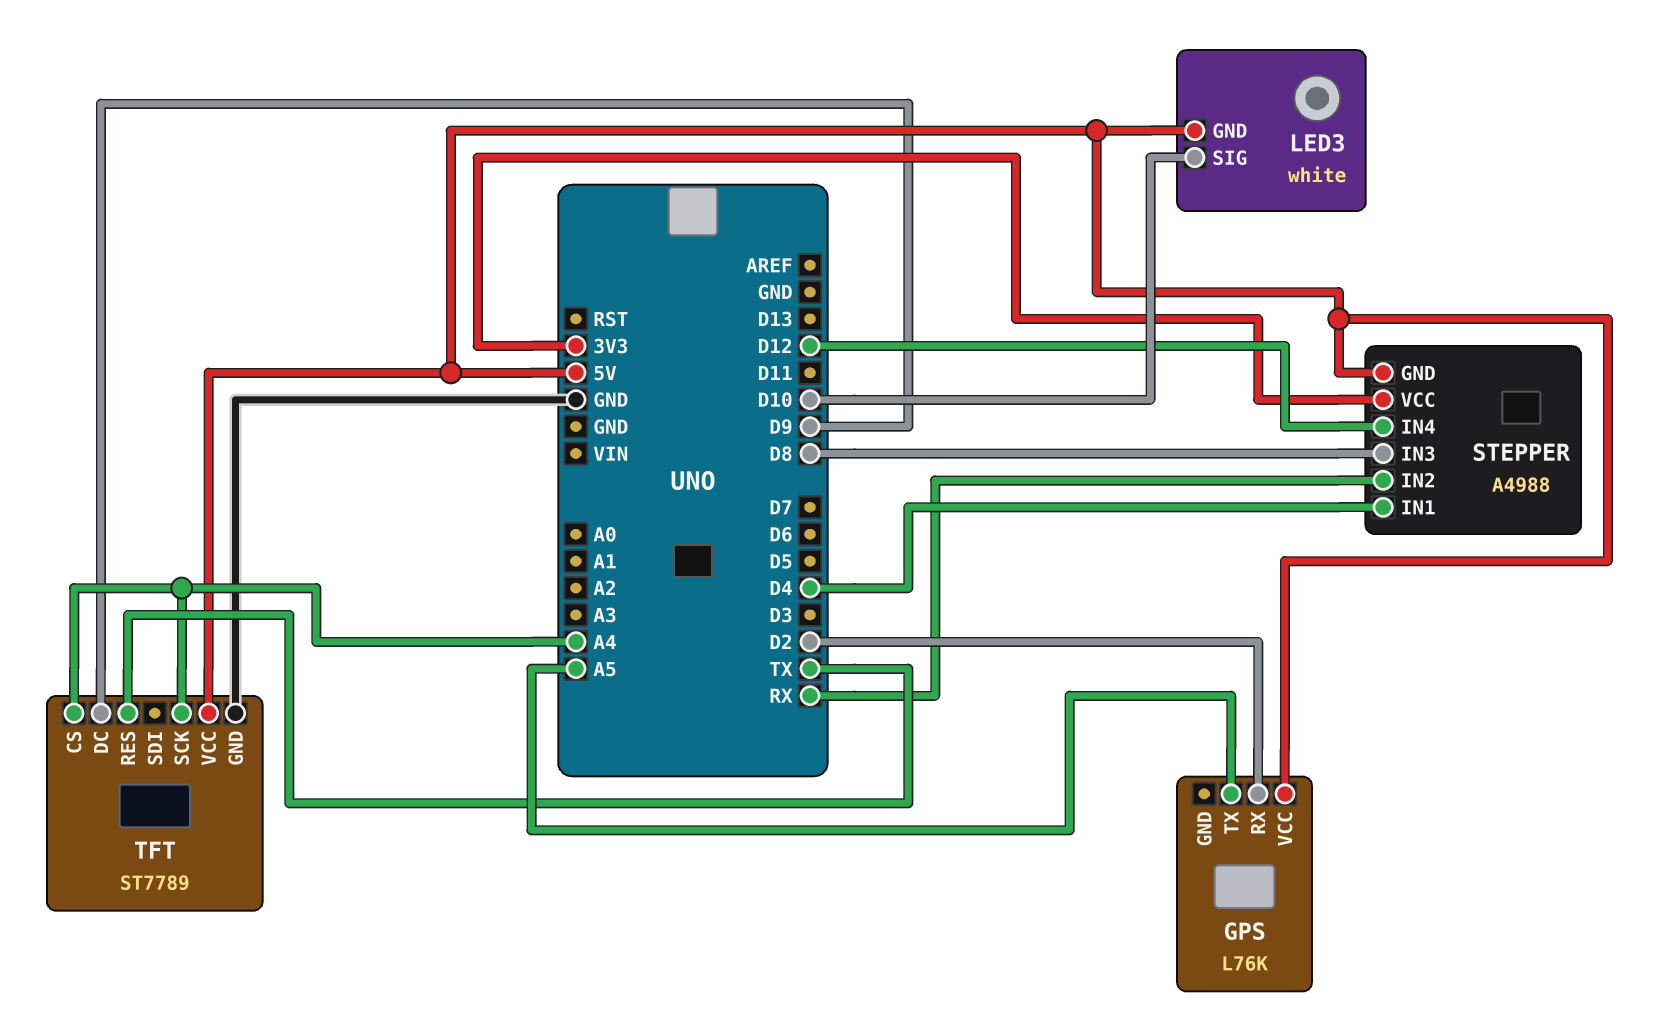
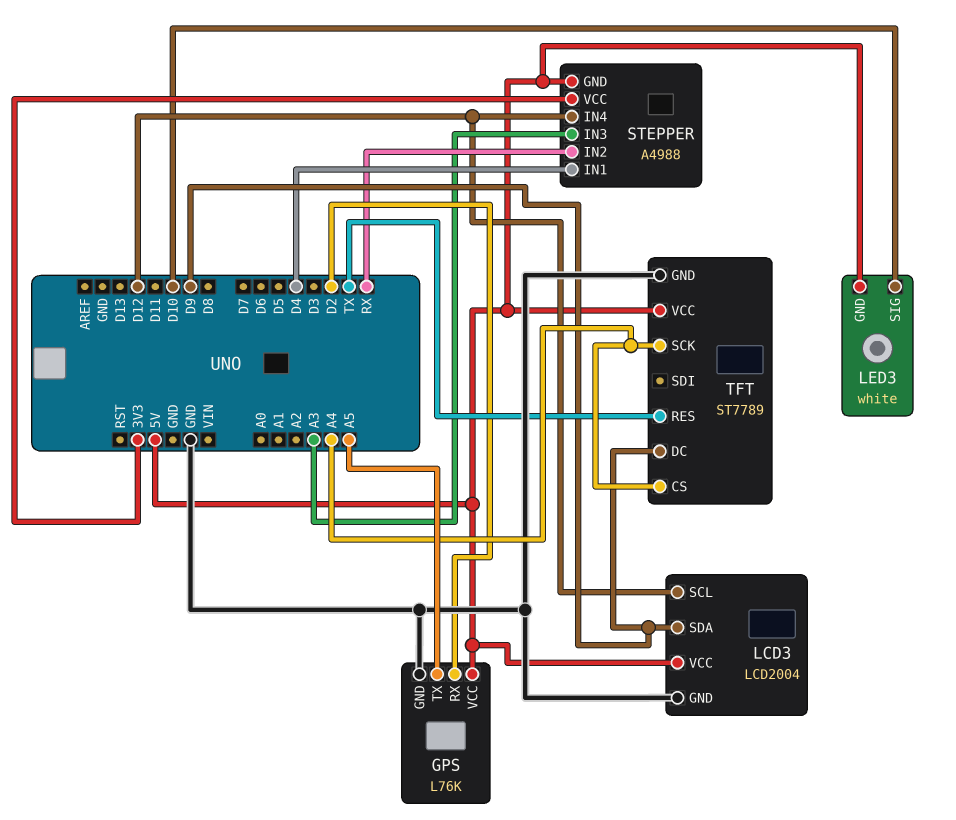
GPS pin GND: none -> GND
LCD3: none -> LCD2004
LCD3 pin GND: none -> GND
LCD3 pin SCL: none -> D12
LCD3 pin SDA: none -> D9
LCD3 pin VCC: none -> 5V
STEPPER pin IN3: D8 -> A3

